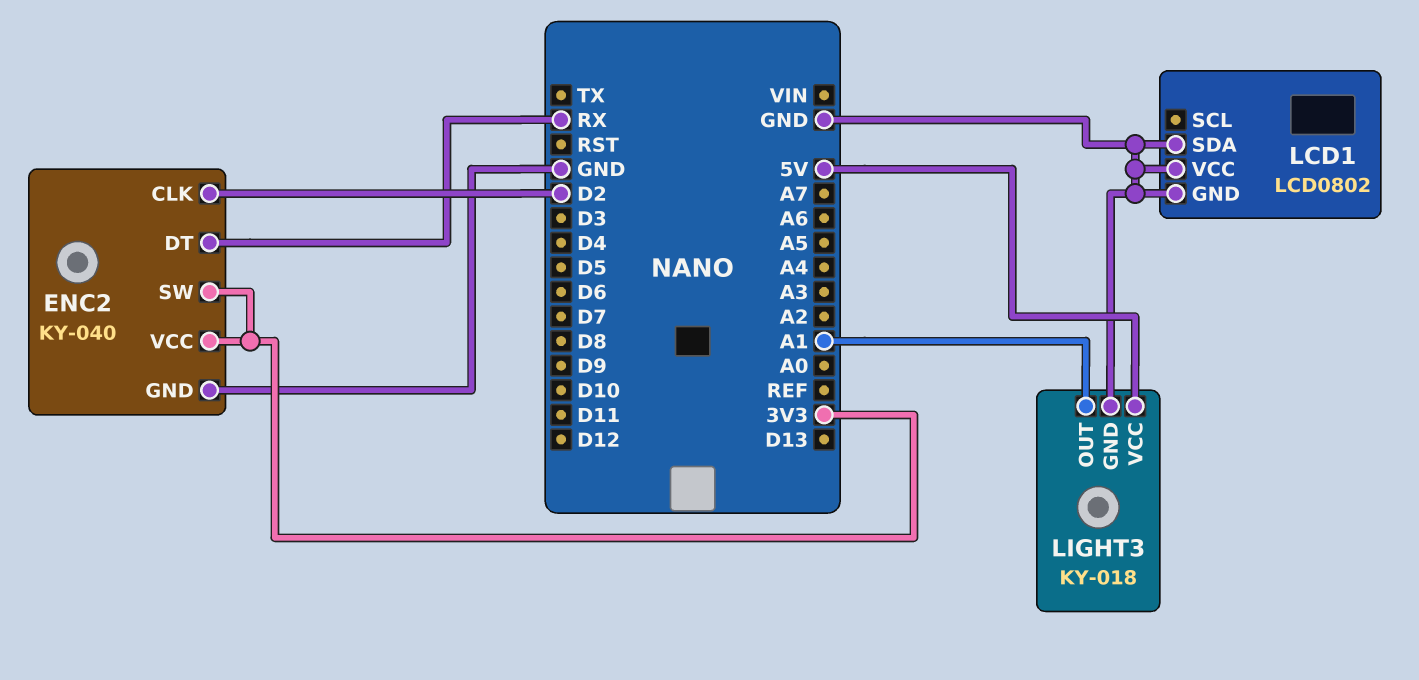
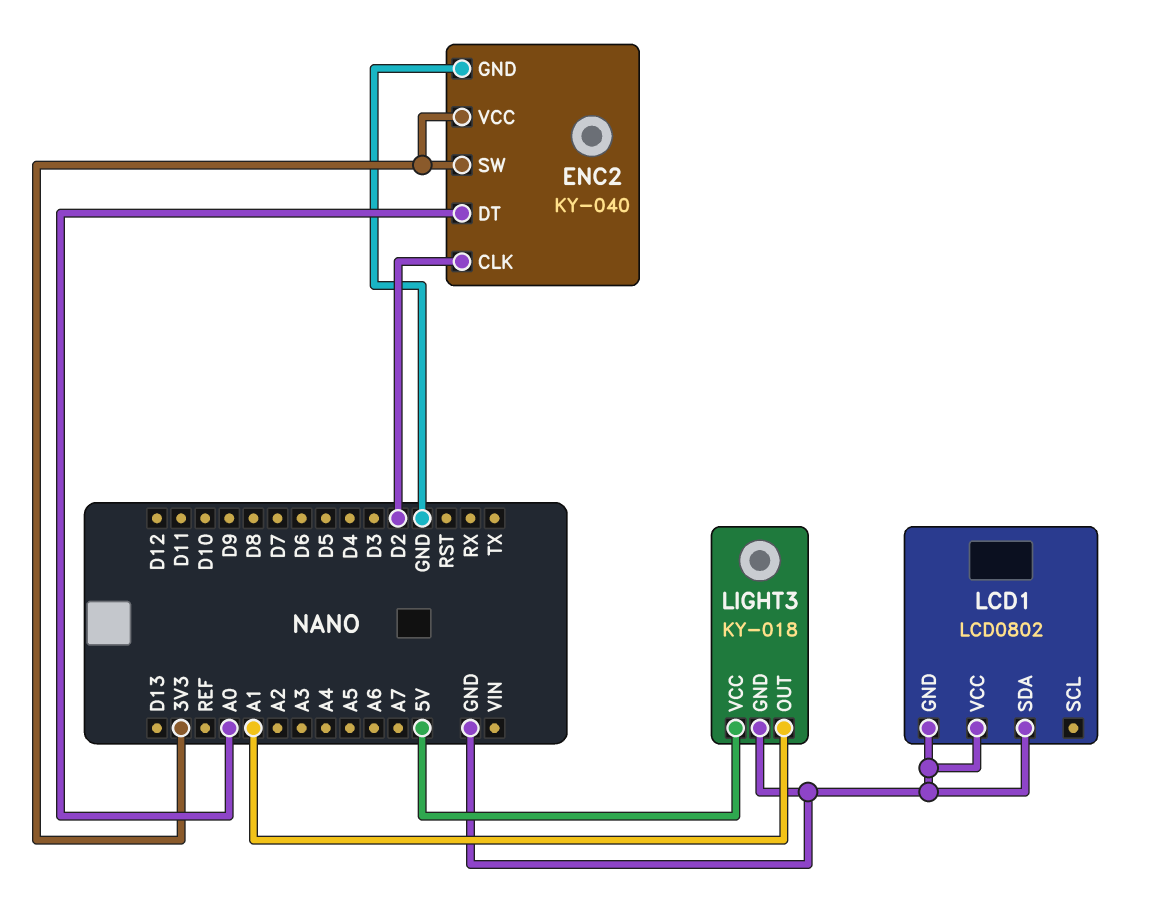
ENC2 pin DT: RX -> A0

